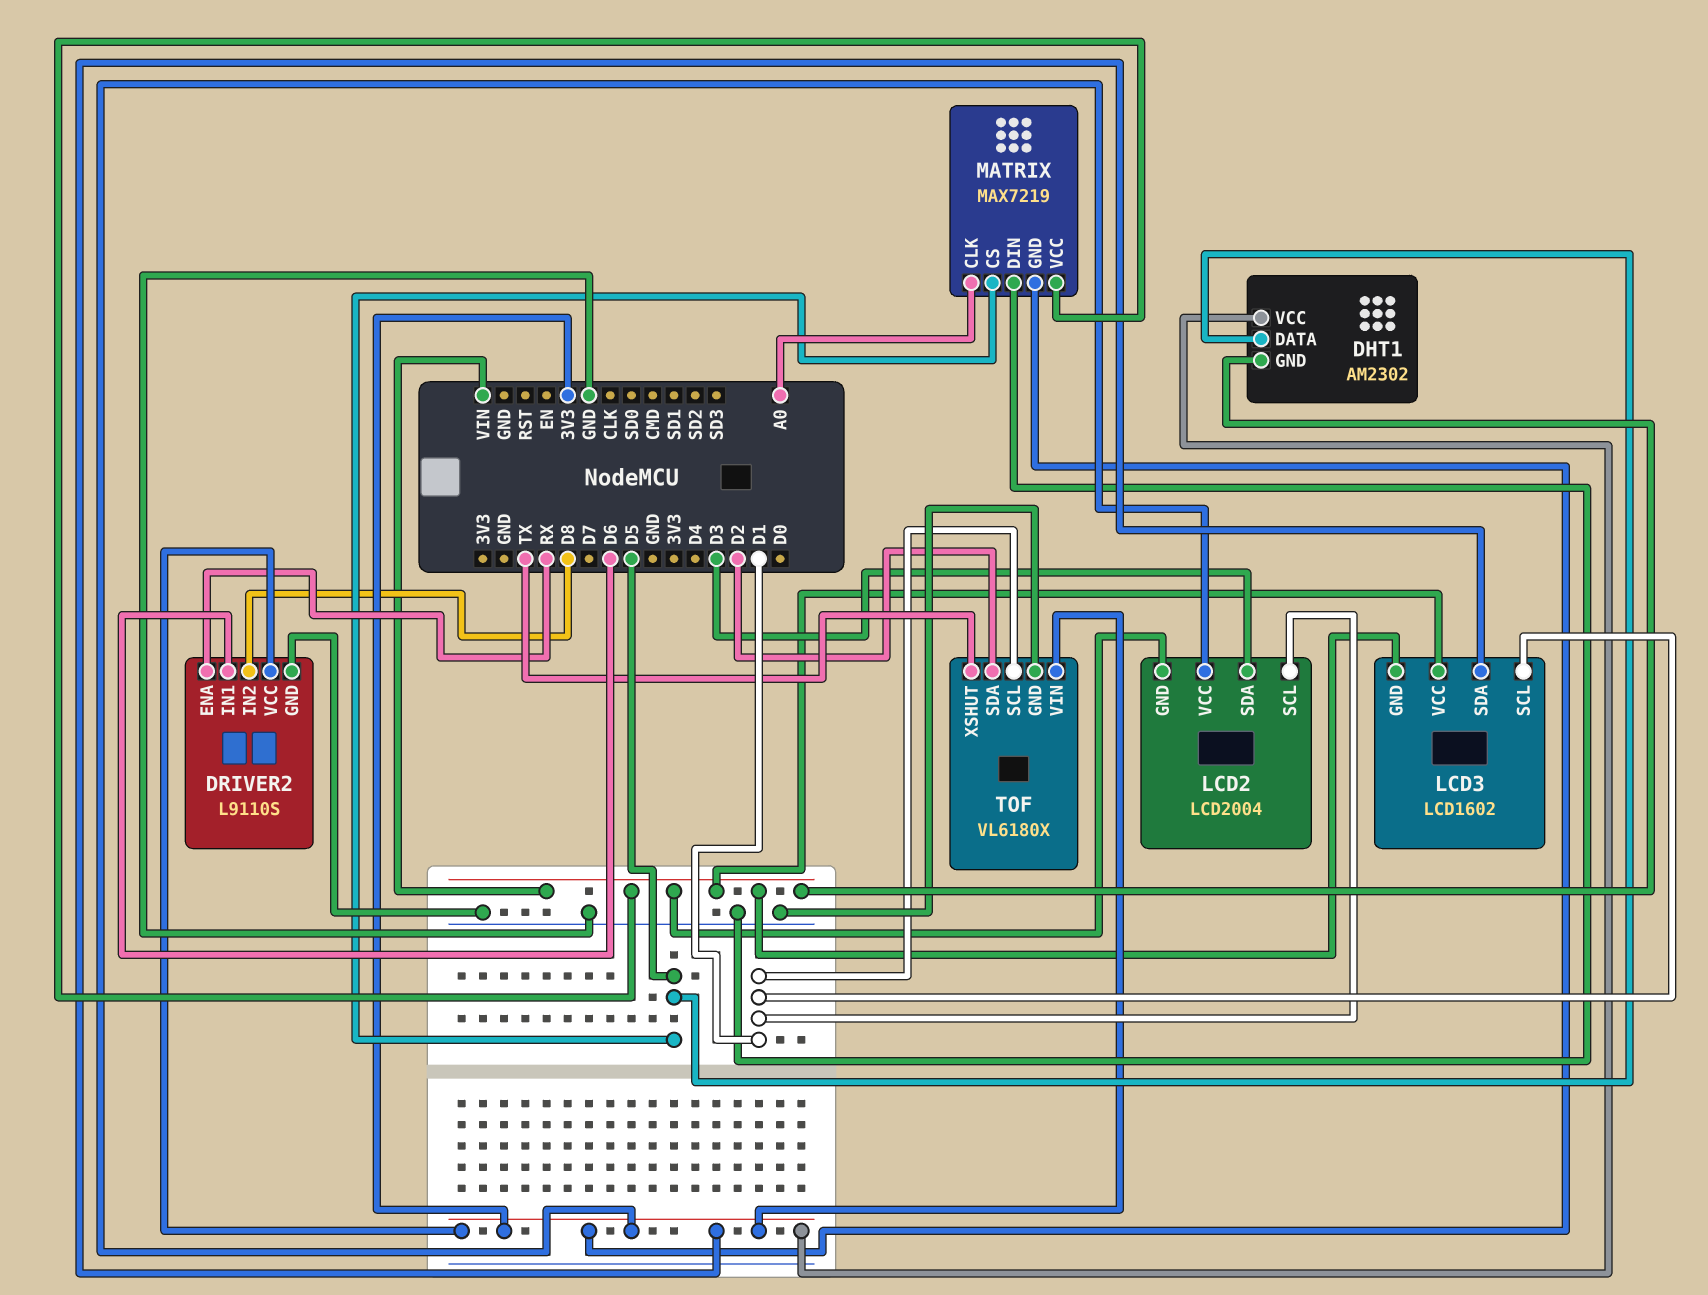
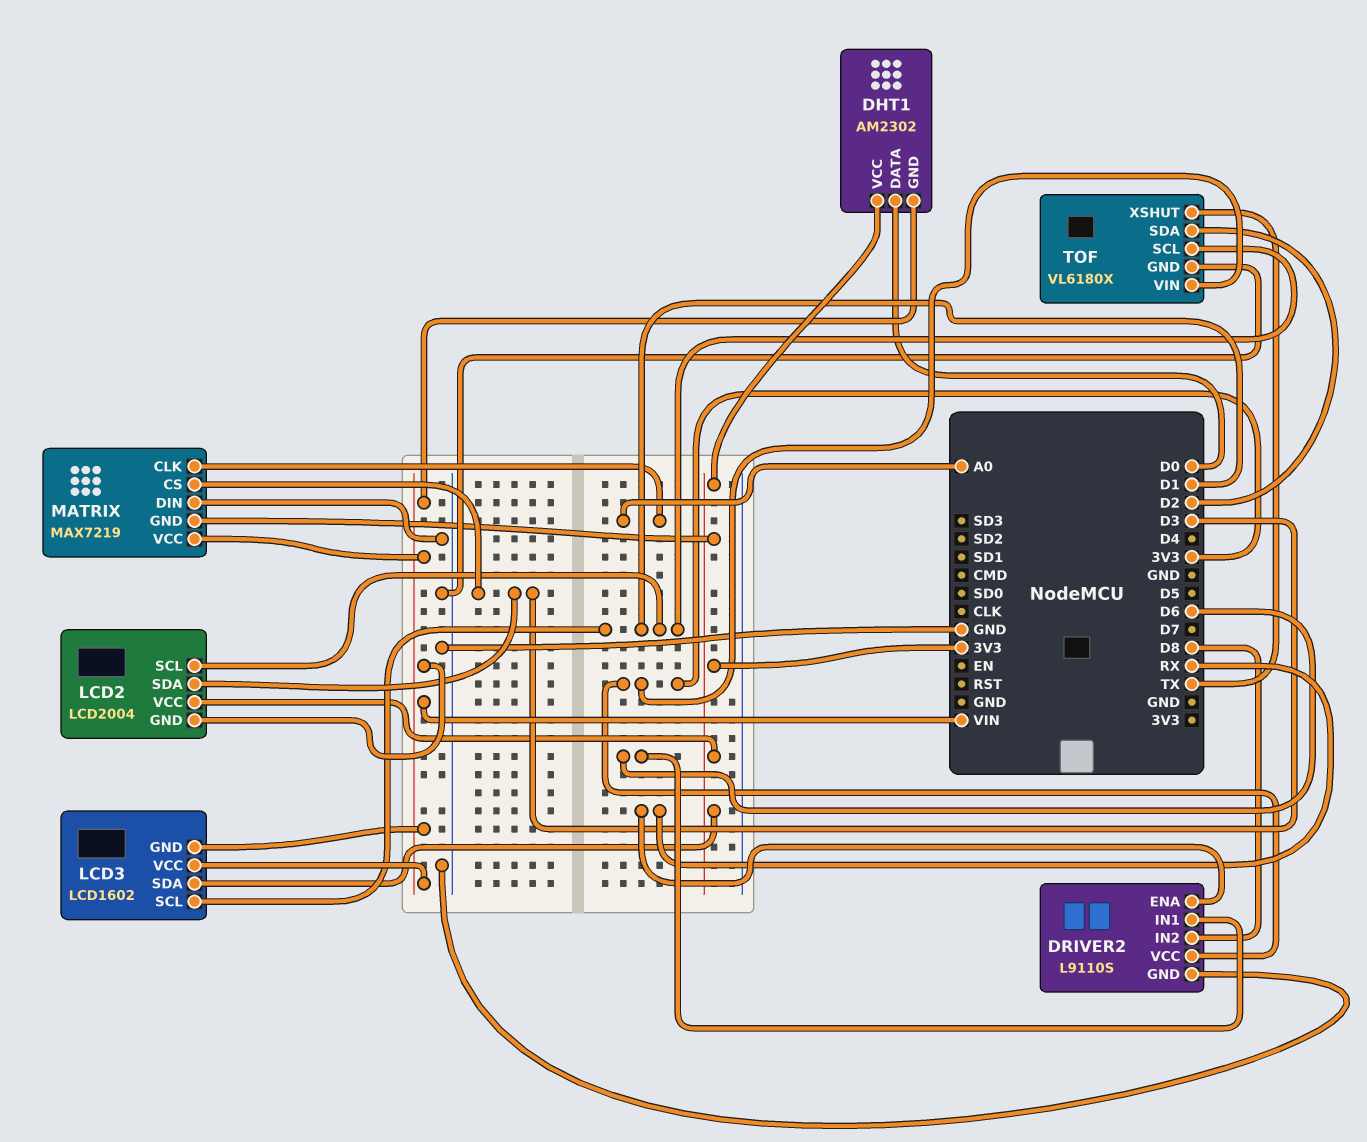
DHT1 pin DATA: D5 -> D0
MATRIX pin CS: D5 -> D3

